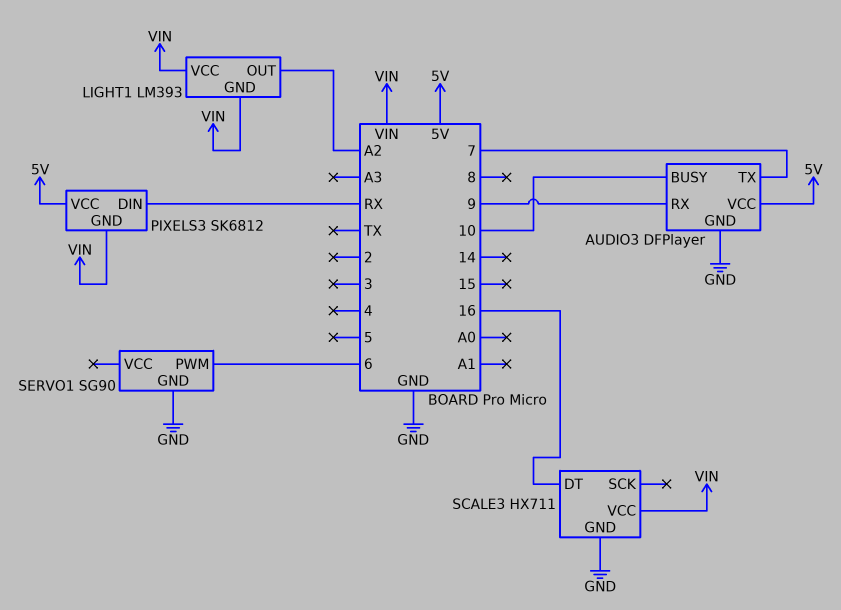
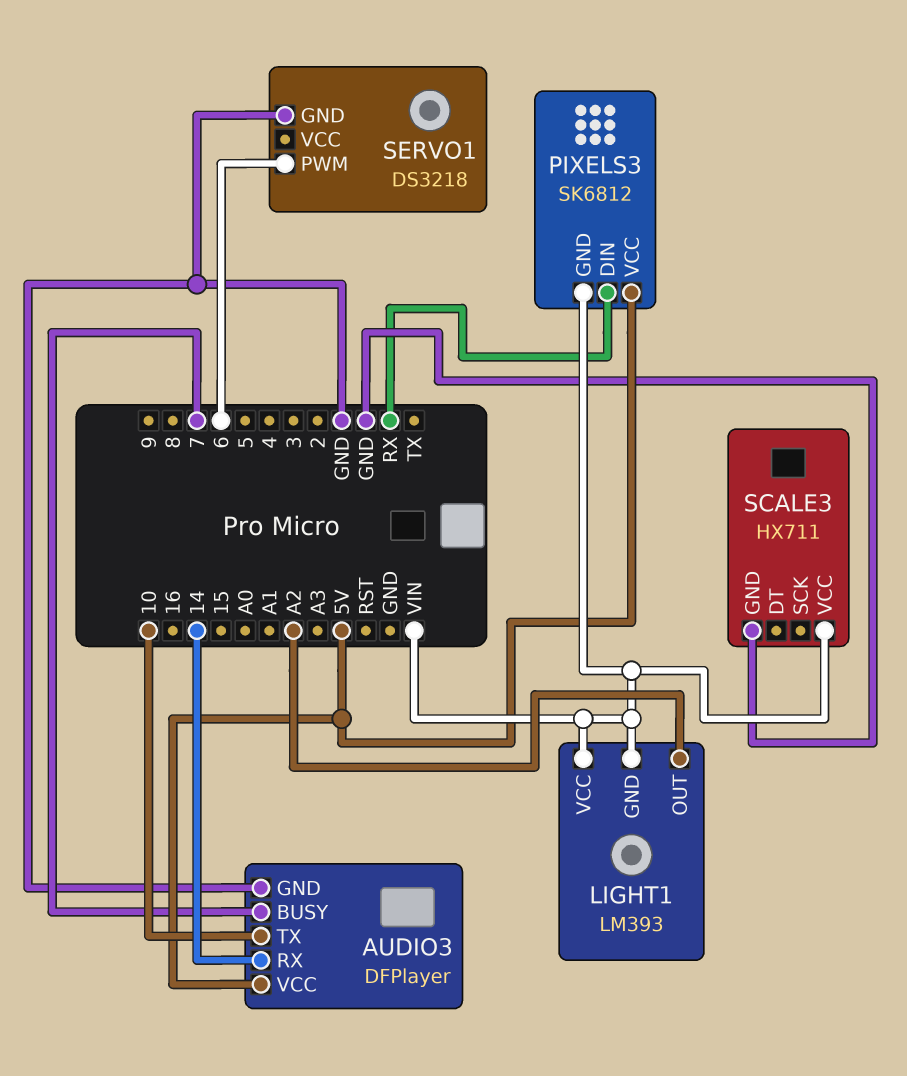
AUDIO3 pin BUSY: 10 -> 7
AUDIO3 pin RX: 9 -> 14
AUDIO3 pin TX: 7 -> 10
SCALE3 pin DT: 16 -> none
SERVO1: SG90 -> DS3218

